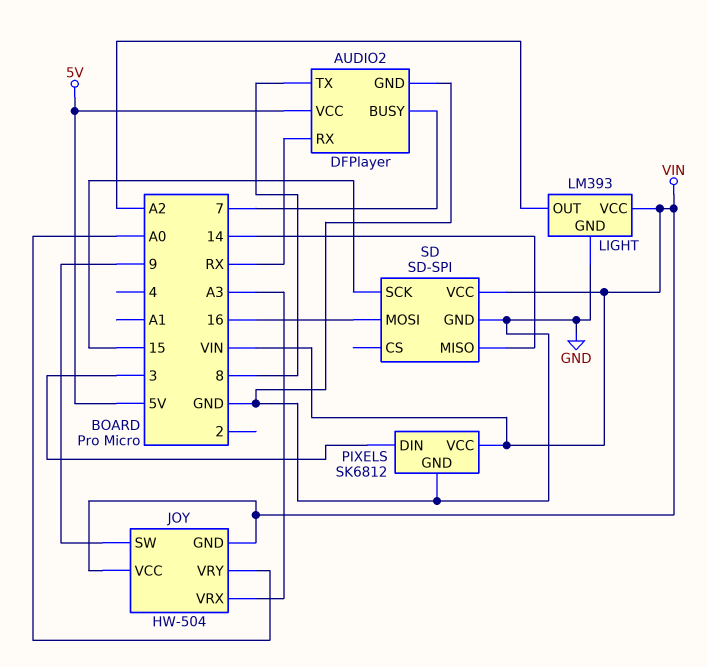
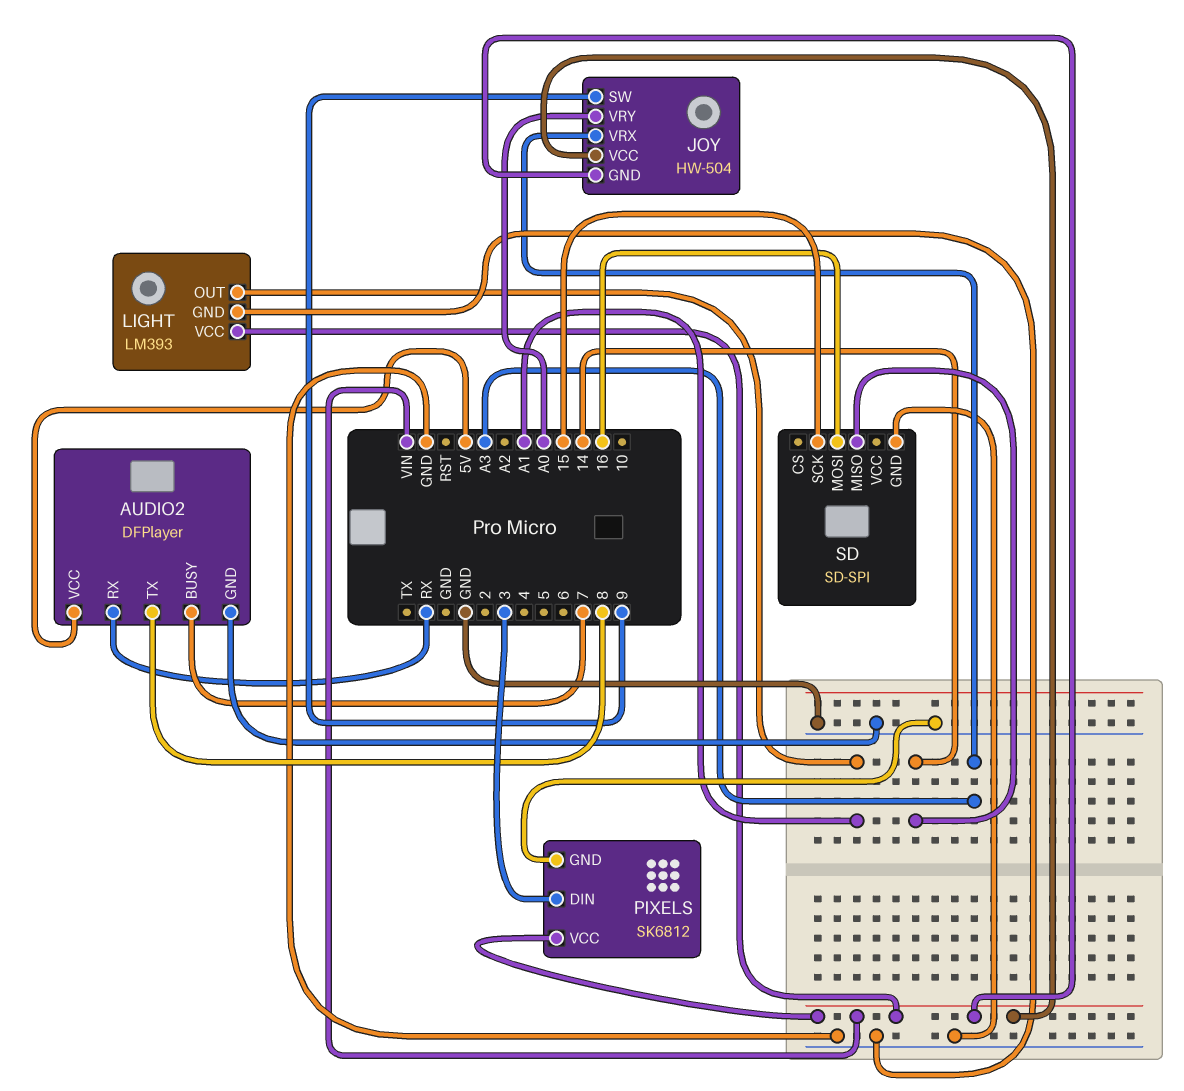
LIGHT pin OUT: A2 -> A1
SD pin VCC: VIN -> none

